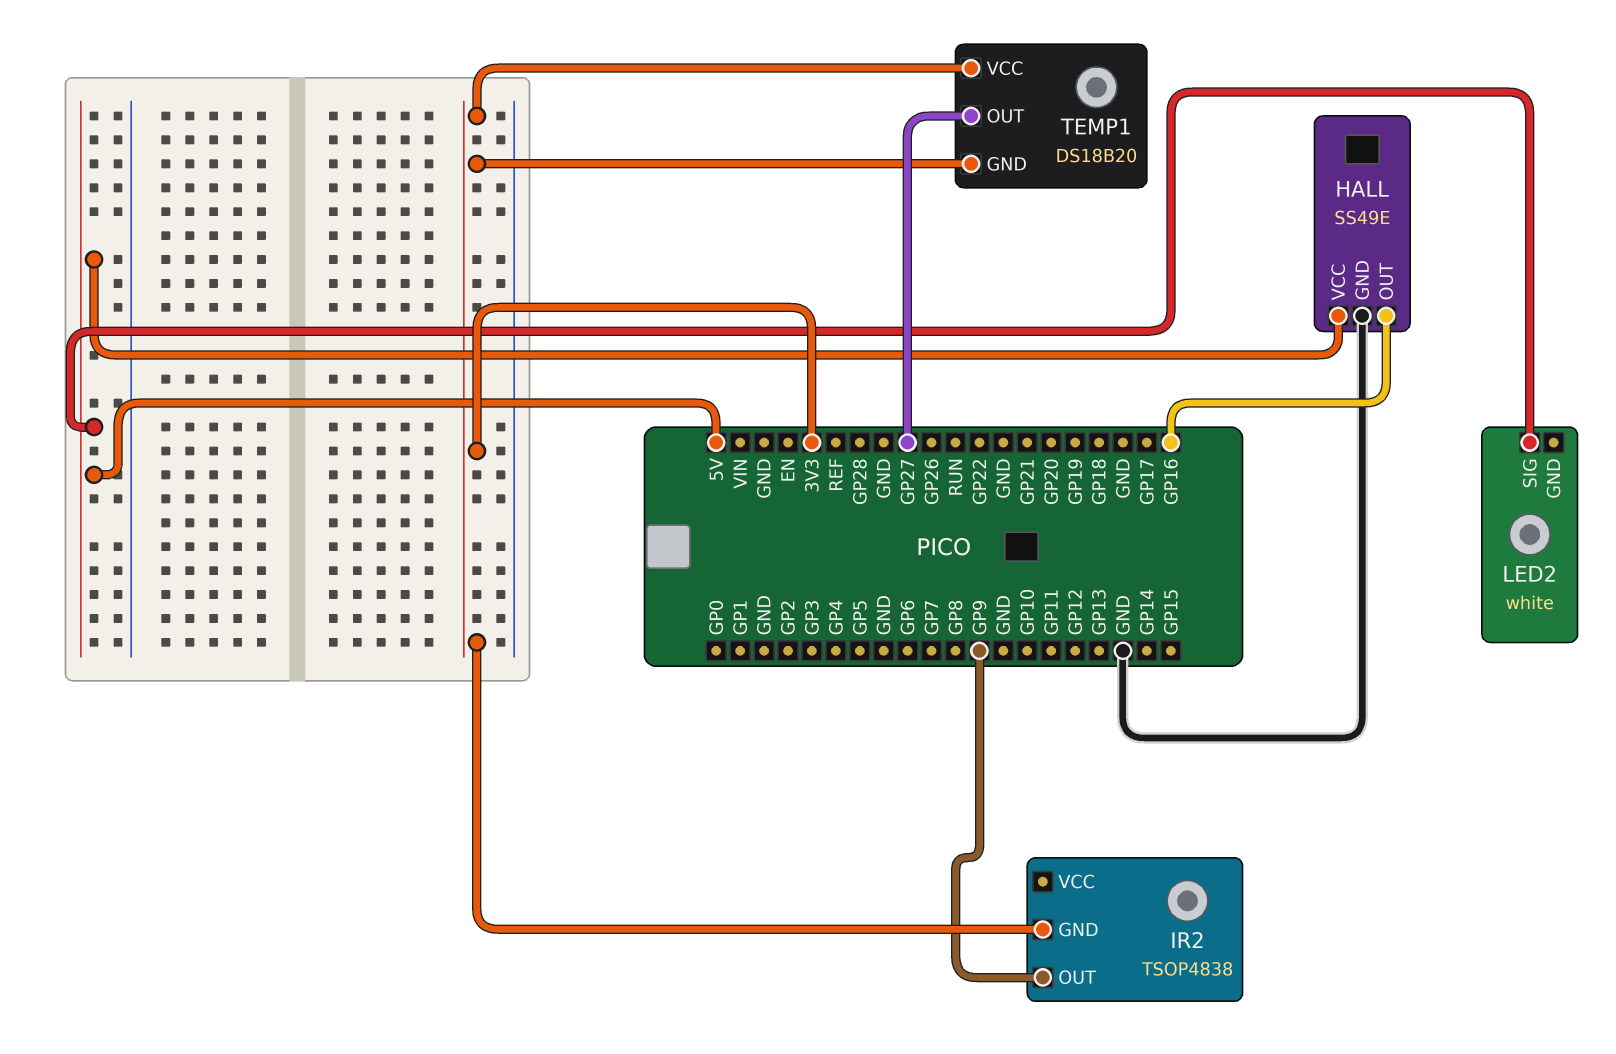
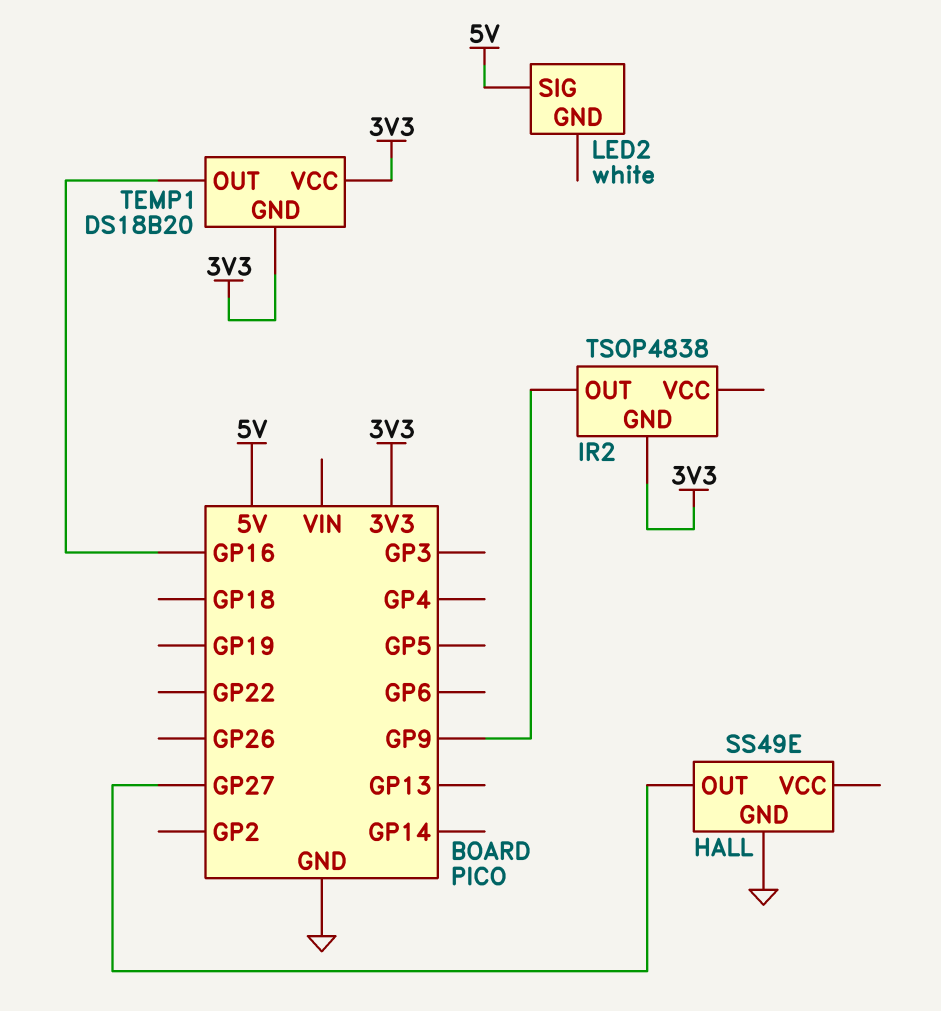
HALL pin OUT: GP16 -> GP27
HALL pin VCC: 5V -> none
TEMP1 pin OUT: GP27 -> GP16

